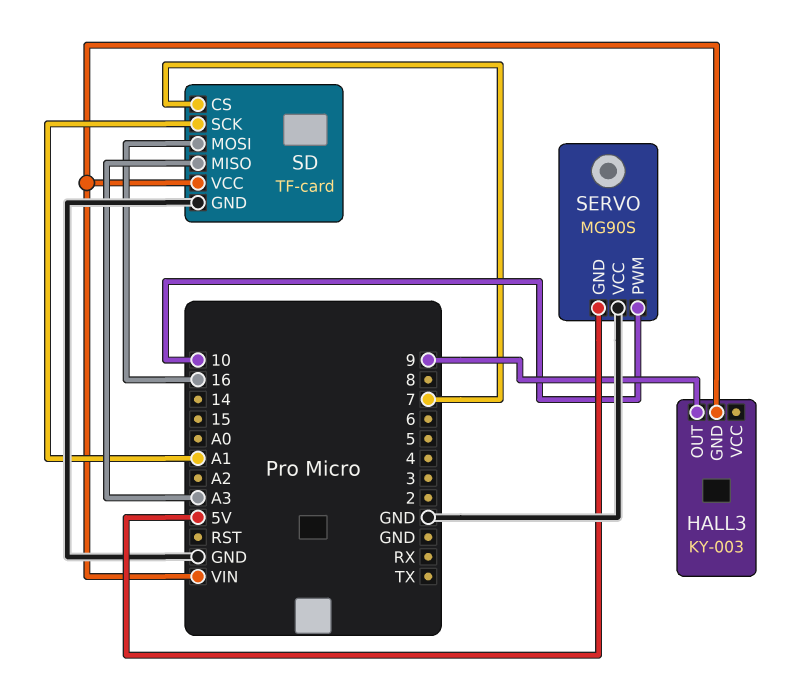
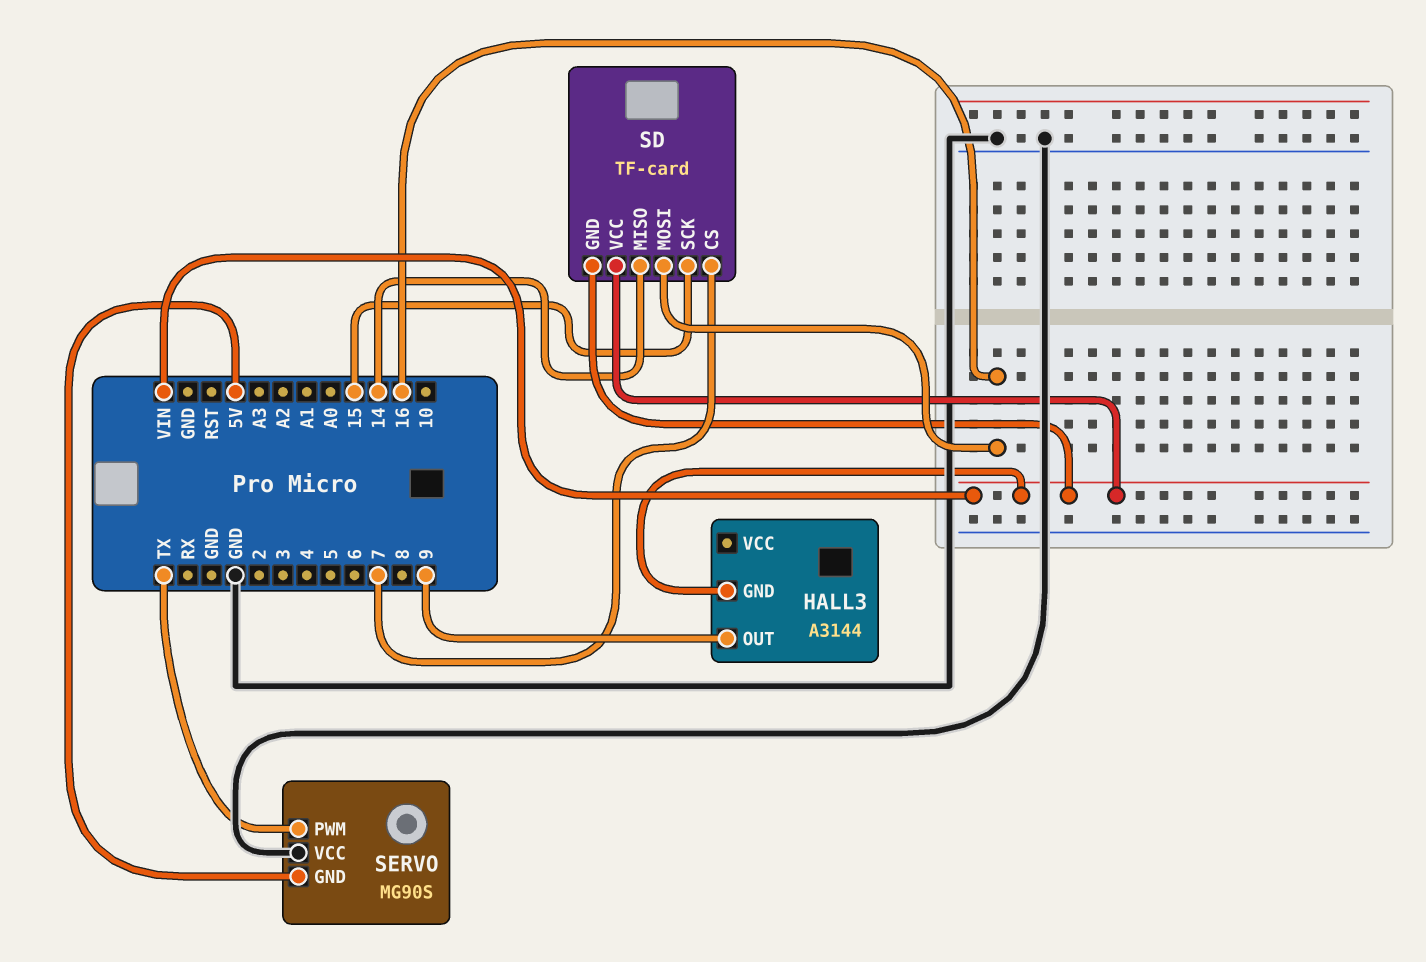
HALL3: KY-003 -> A3144
SD pin GND: GND -> VIN
SD pin MISO: A3 -> 14
SD pin SCK: A1 -> 15
SERVO pin PWM: 10 -> TX

